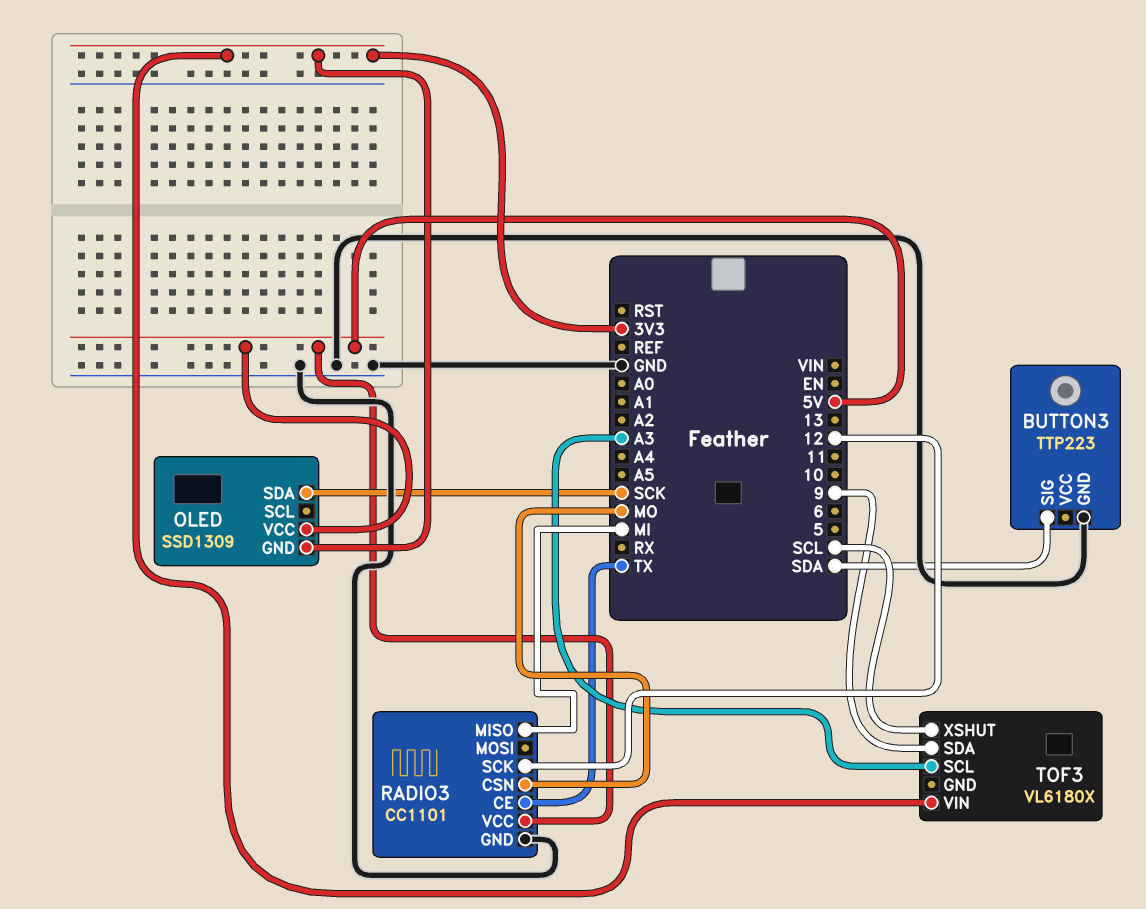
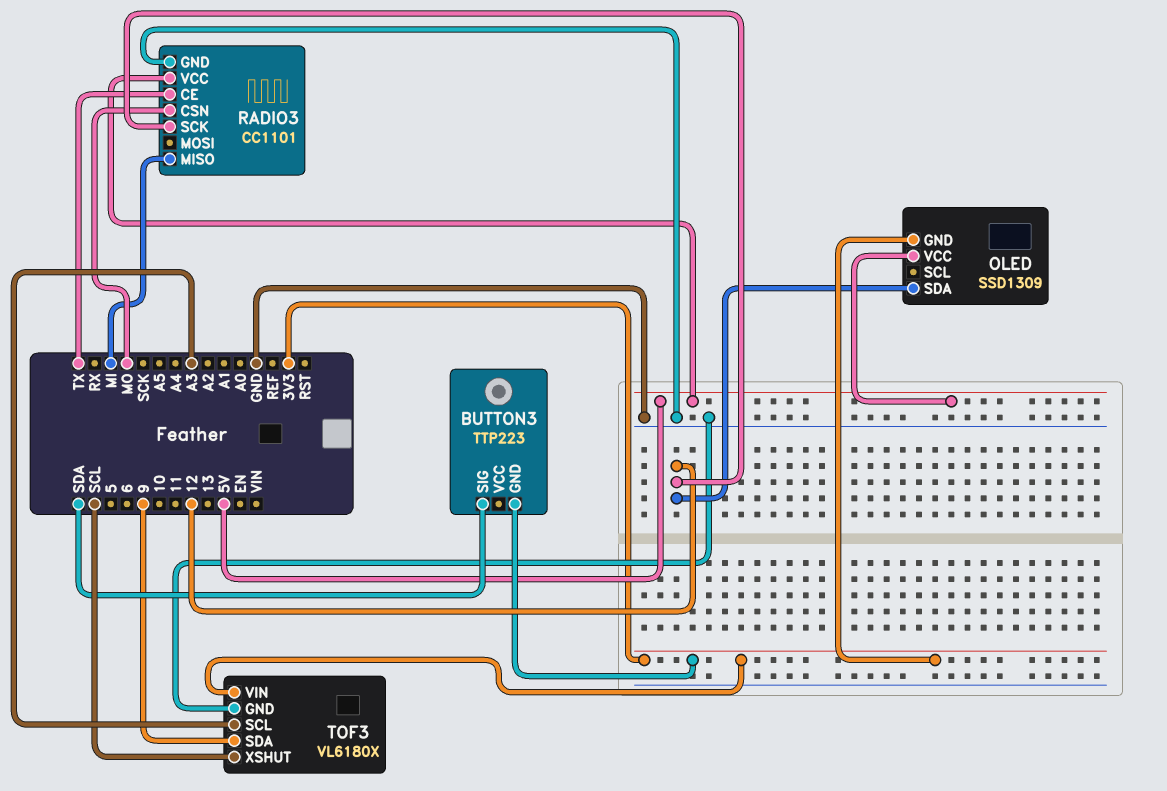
BUTTON3 pin GND: GND -> 3V3
OLED pin SDA: SCK -> 12
TOF3 pin GND: none -> GND

